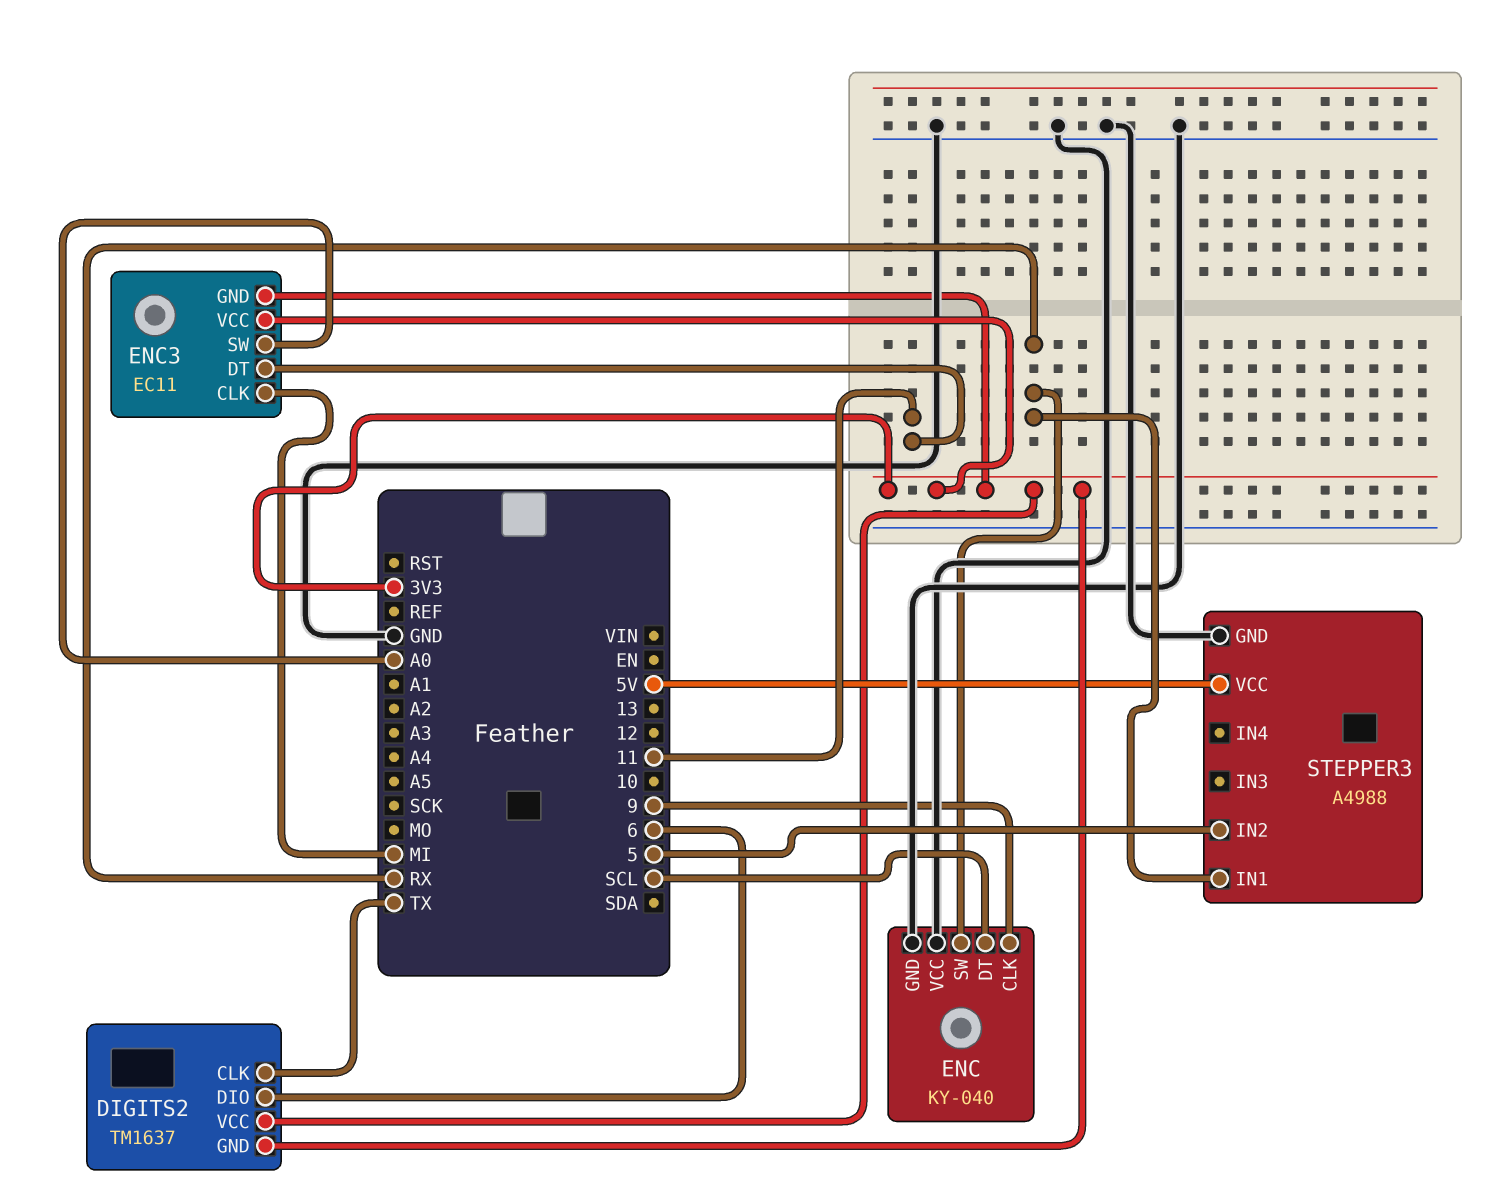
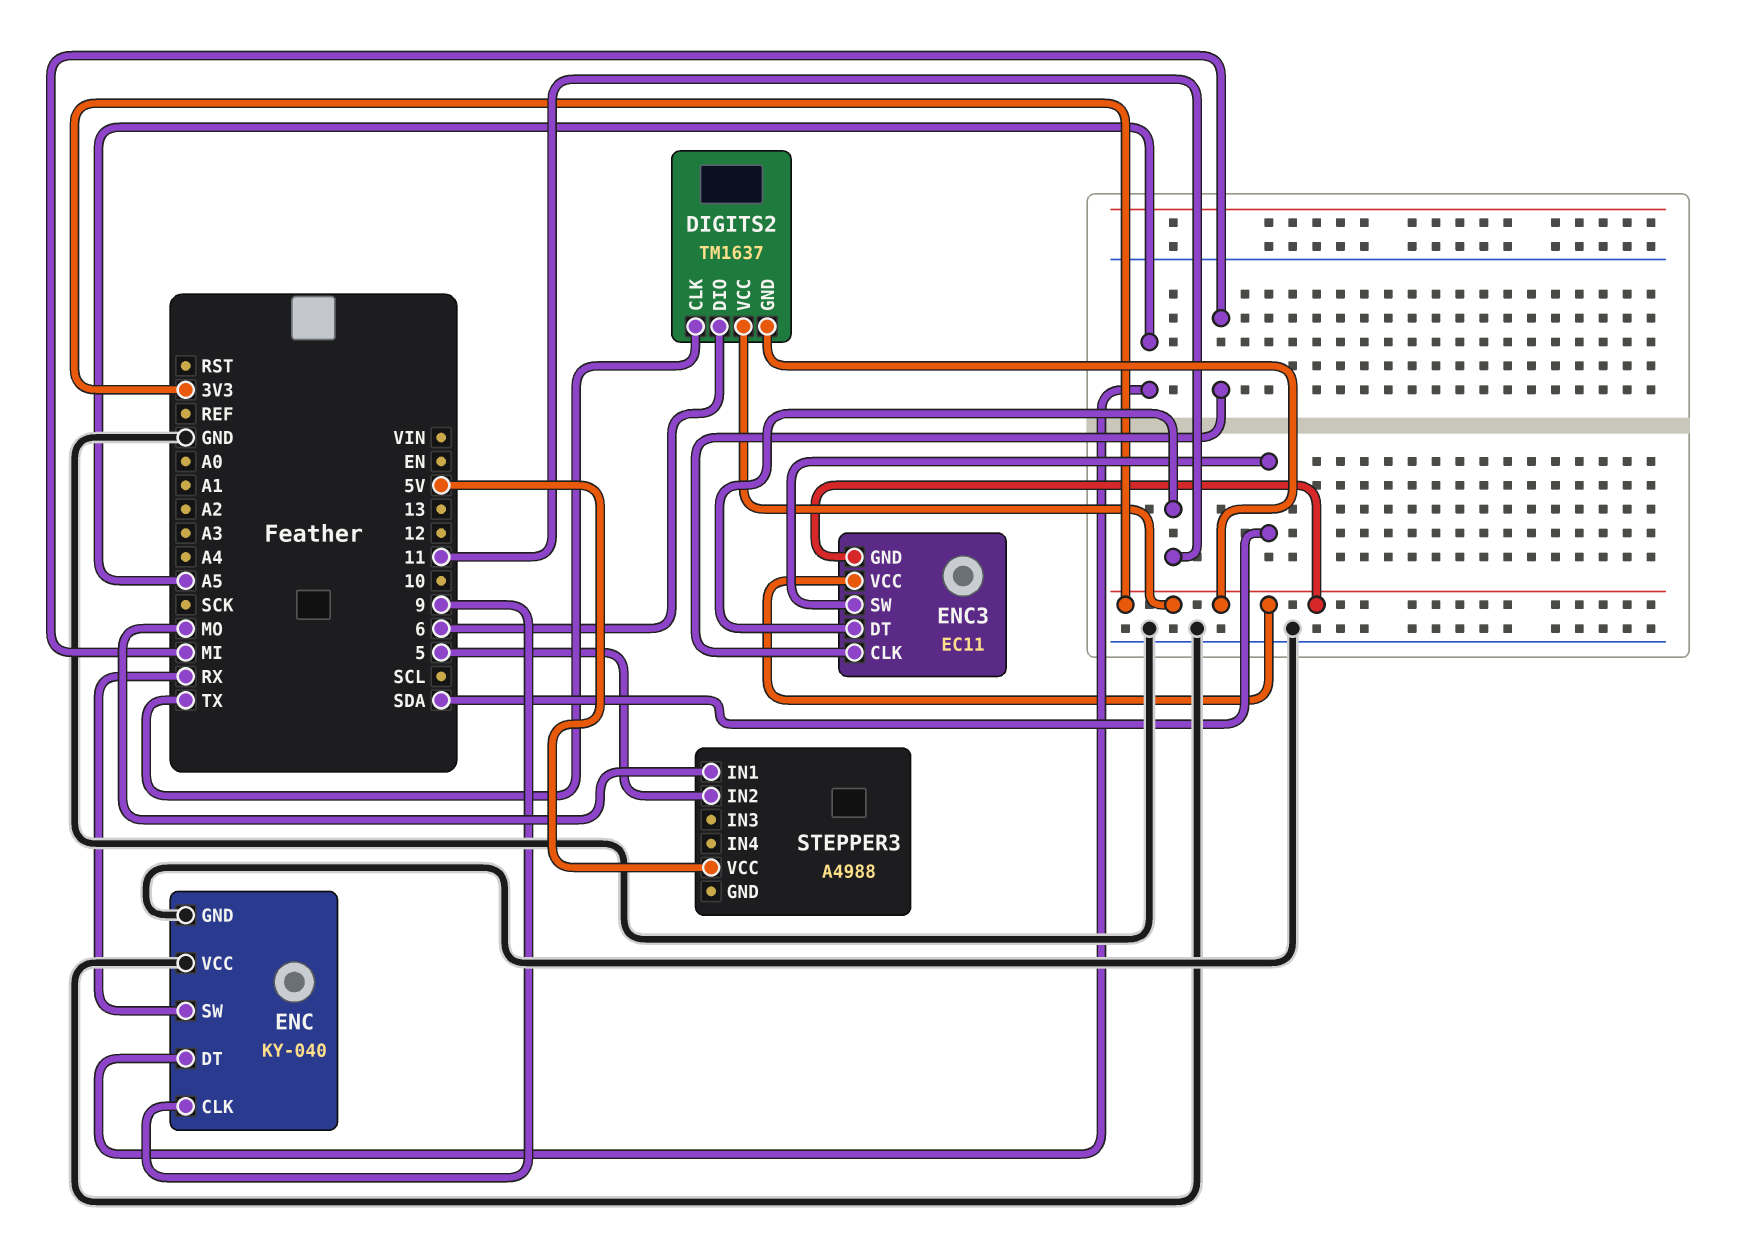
ENC pin DT: SCL -> A5
ENC3 pin SW: A0 -> SDA
STEPPER3 pin GND: GND -> none
STEPPER3 pin IN1: RX -> MO

